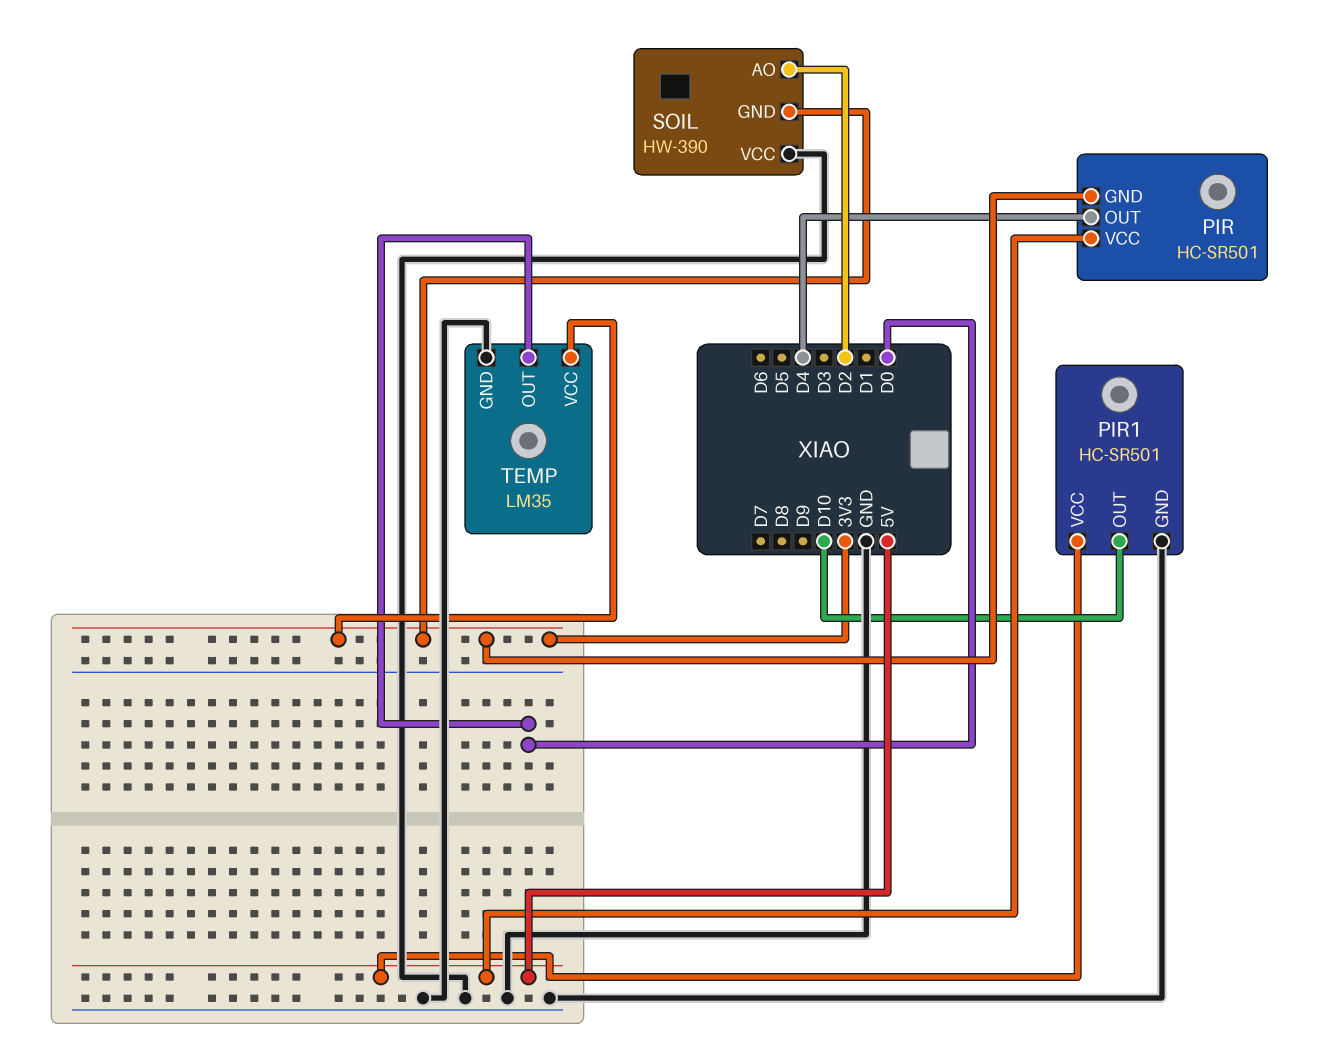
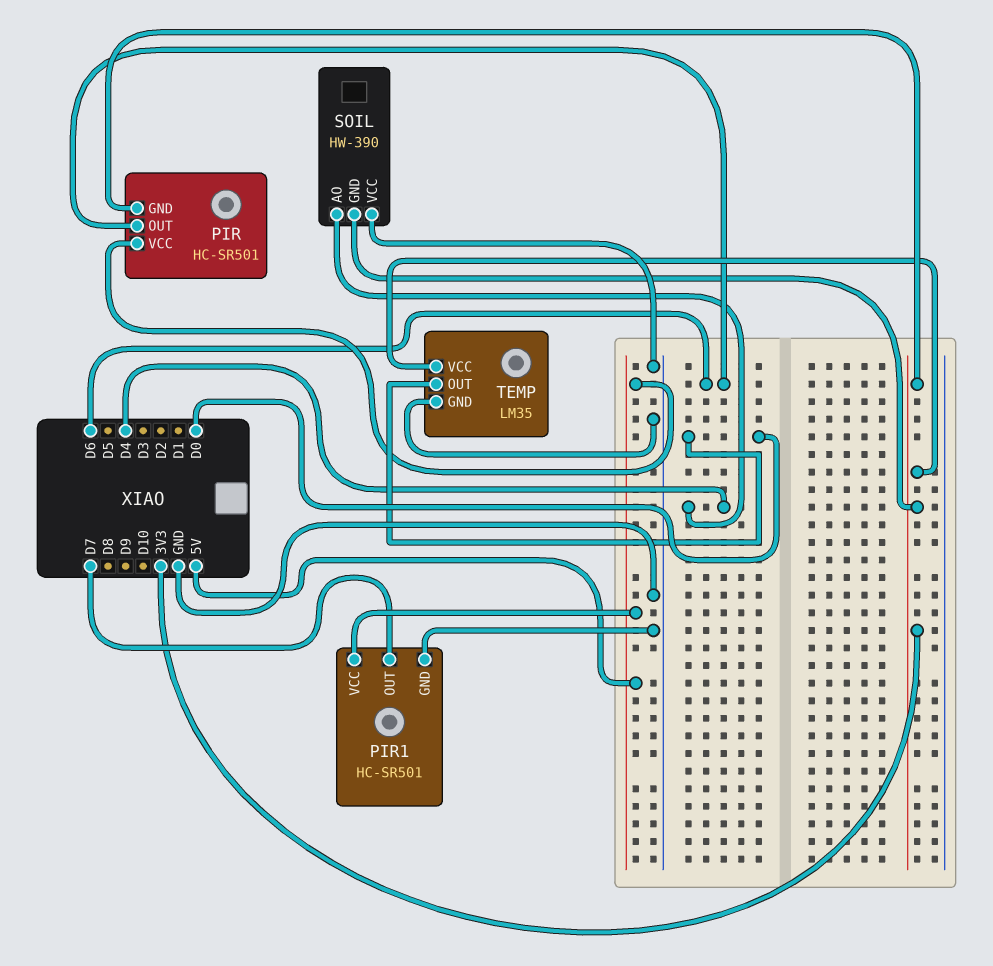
PIR pin OUT: D4 -> D6
PIR1 pin OUT: D10 -> D7
SOIL pin AO: D2 -> D4

